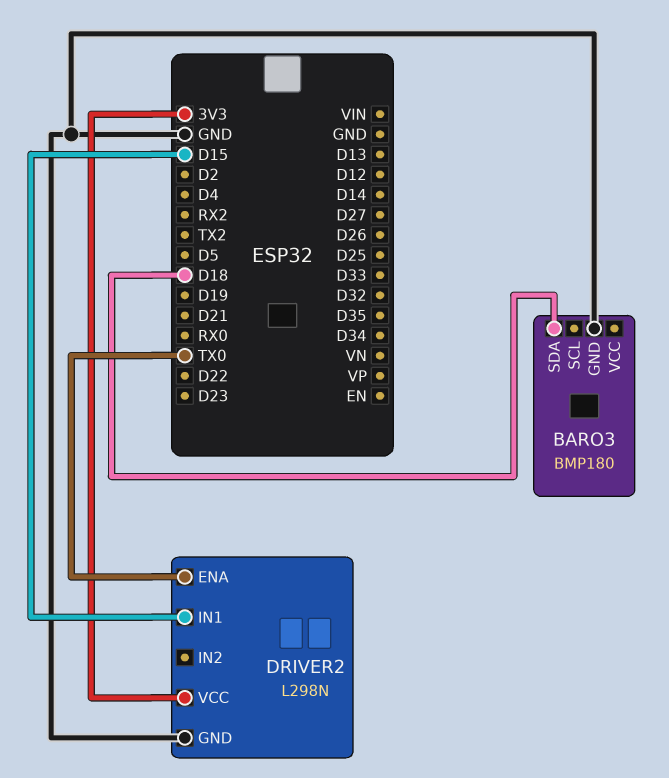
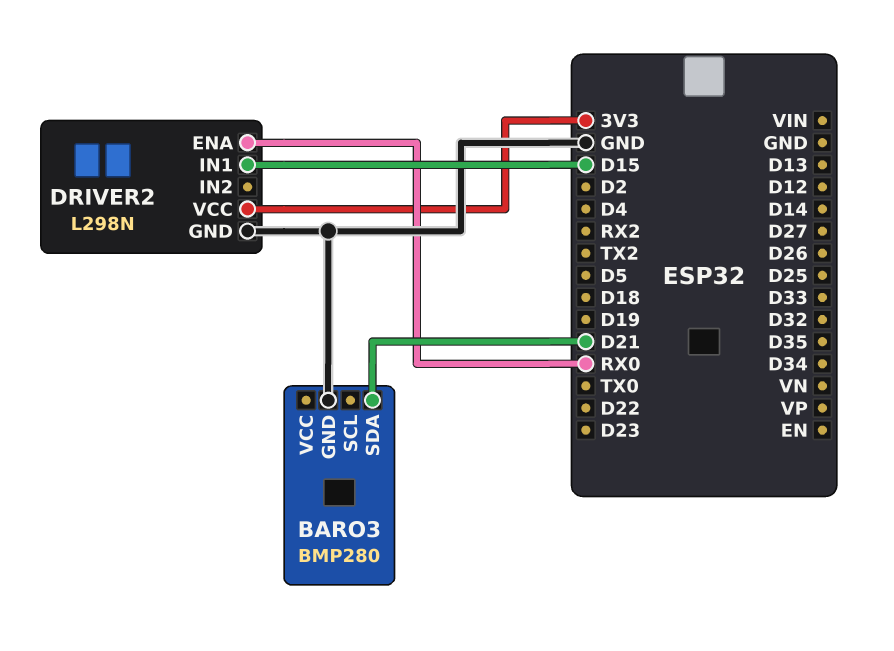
BARO3: BMP180 -> BMP280
BARO3 pin SDA: D18 -> D21
DRIVER2 pin ENA: TX0 -> RX0

